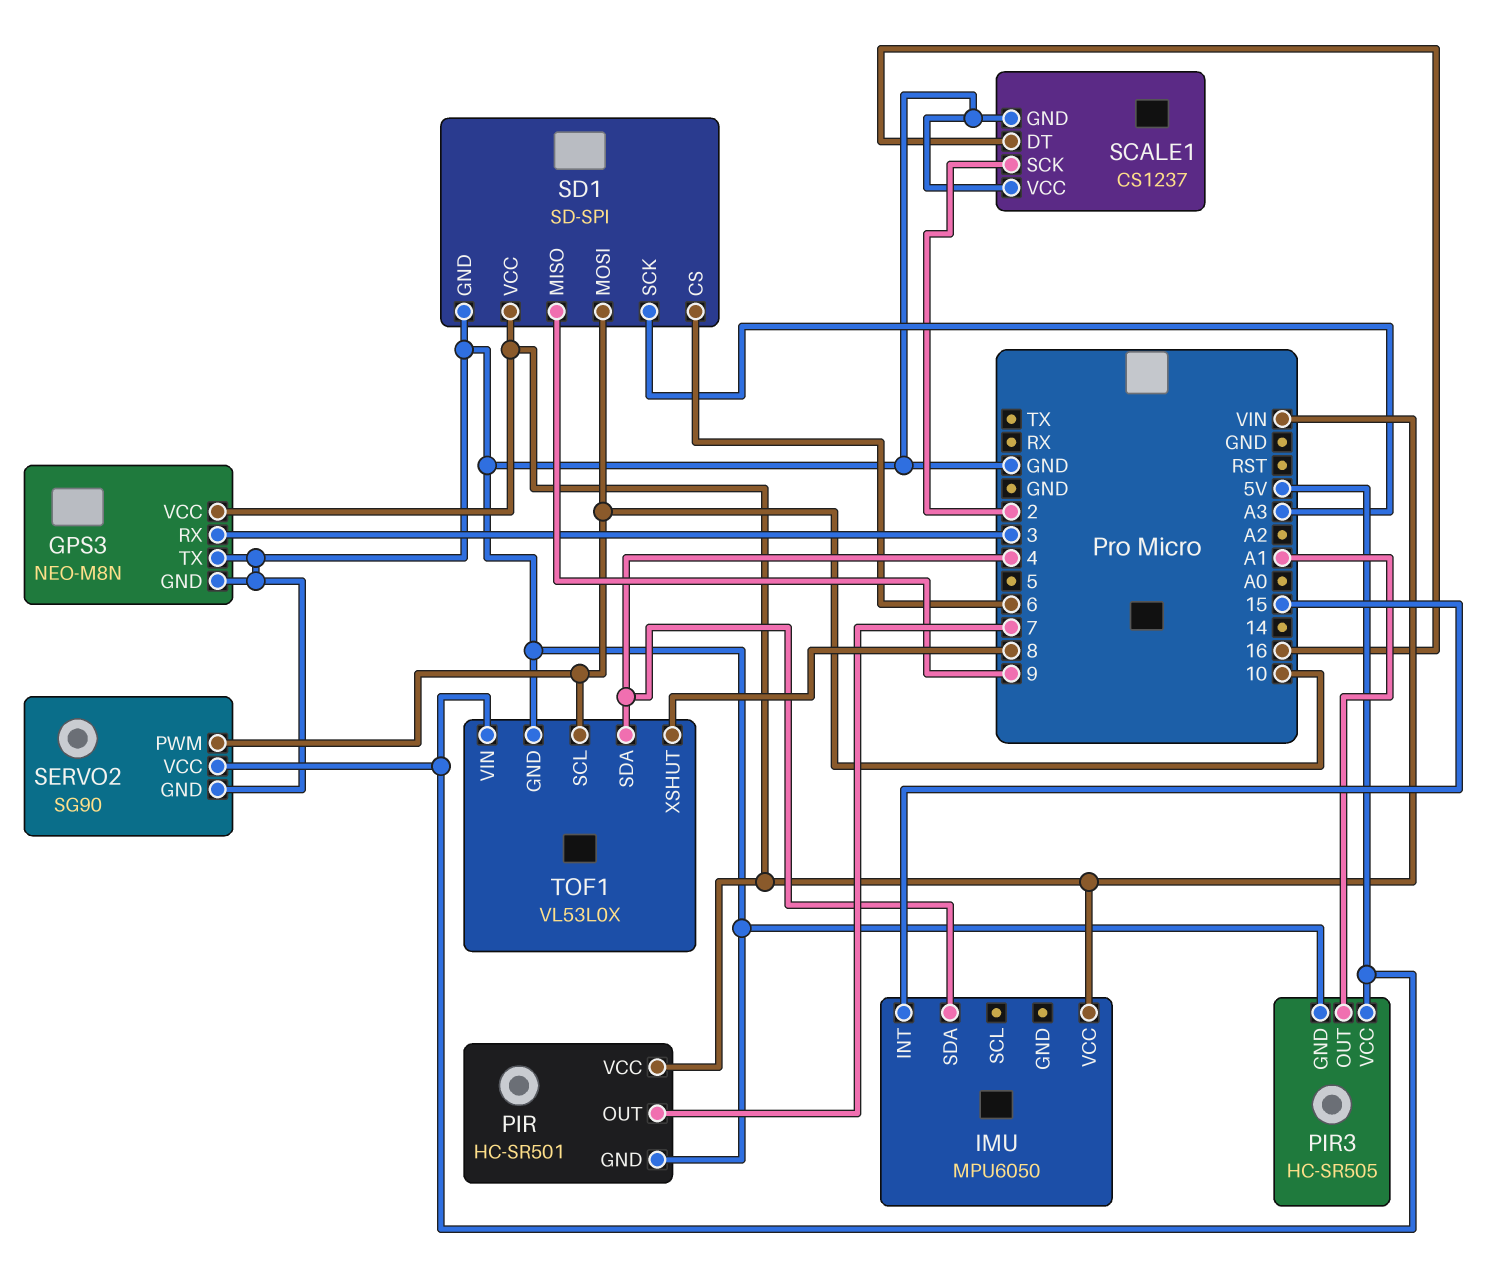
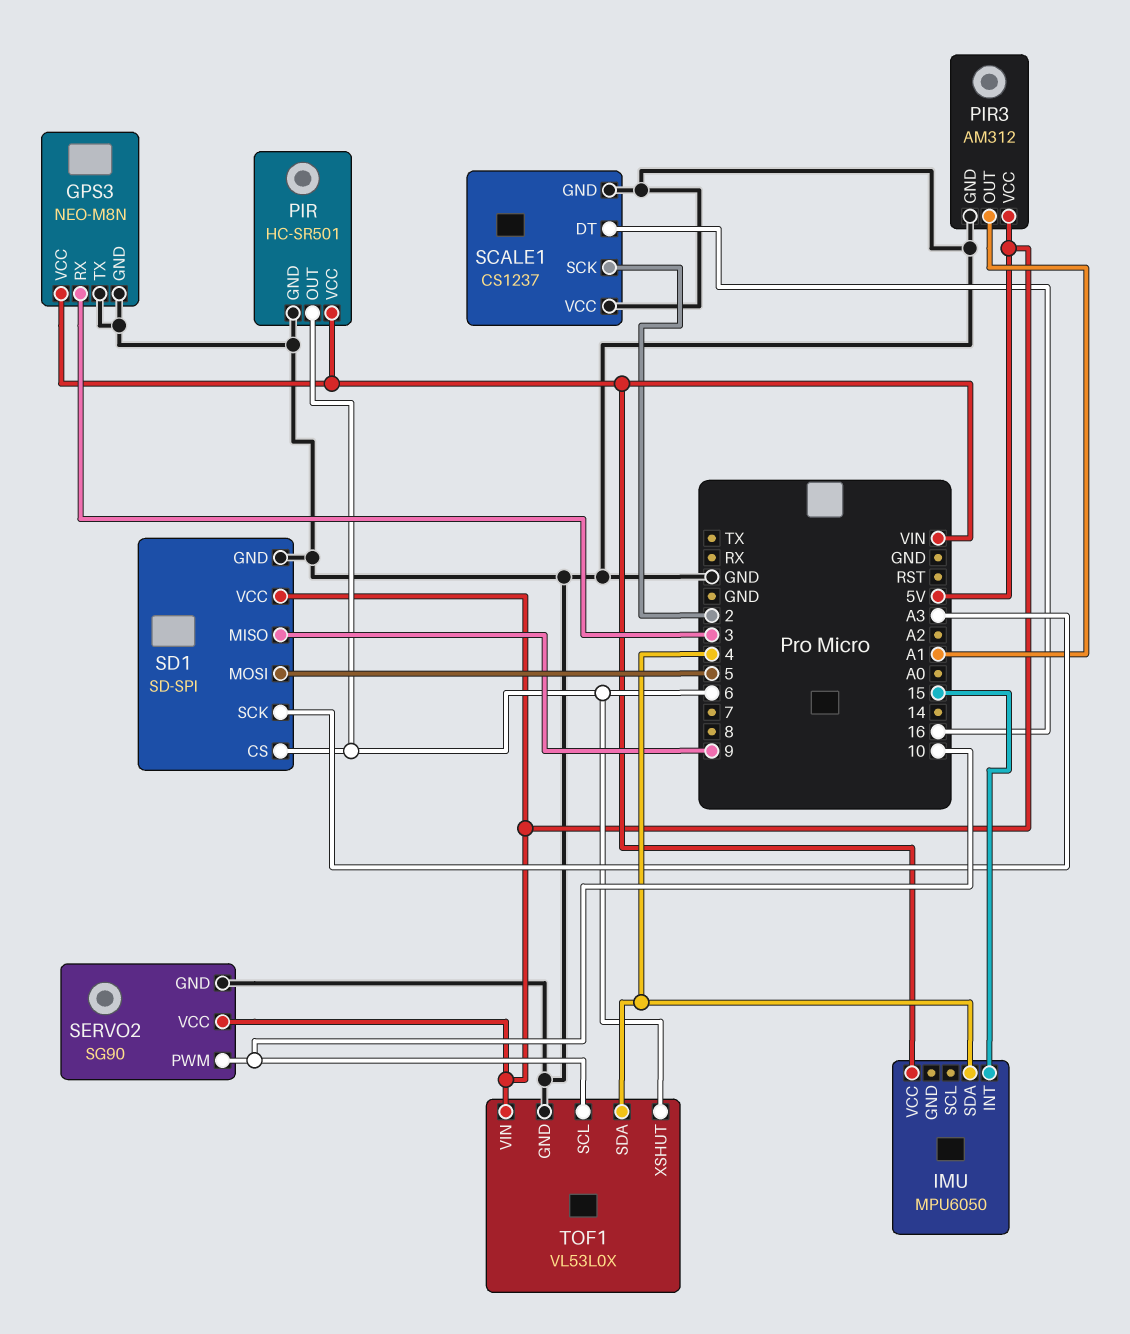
PIR pin OUT: 7 -> 6
PIR3: HC-SR505 -> AM312
SD1 pin MOSI: 10 -> 5
SD1 pin VCC: VIN -> 5V
TOF1 pin XSHUT: 8 -> 6

